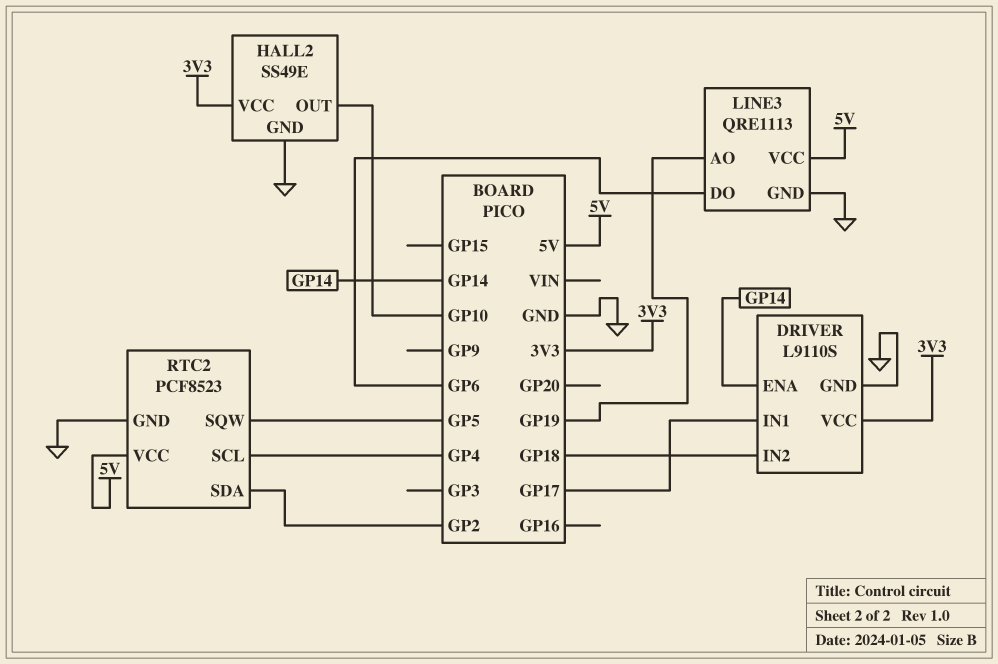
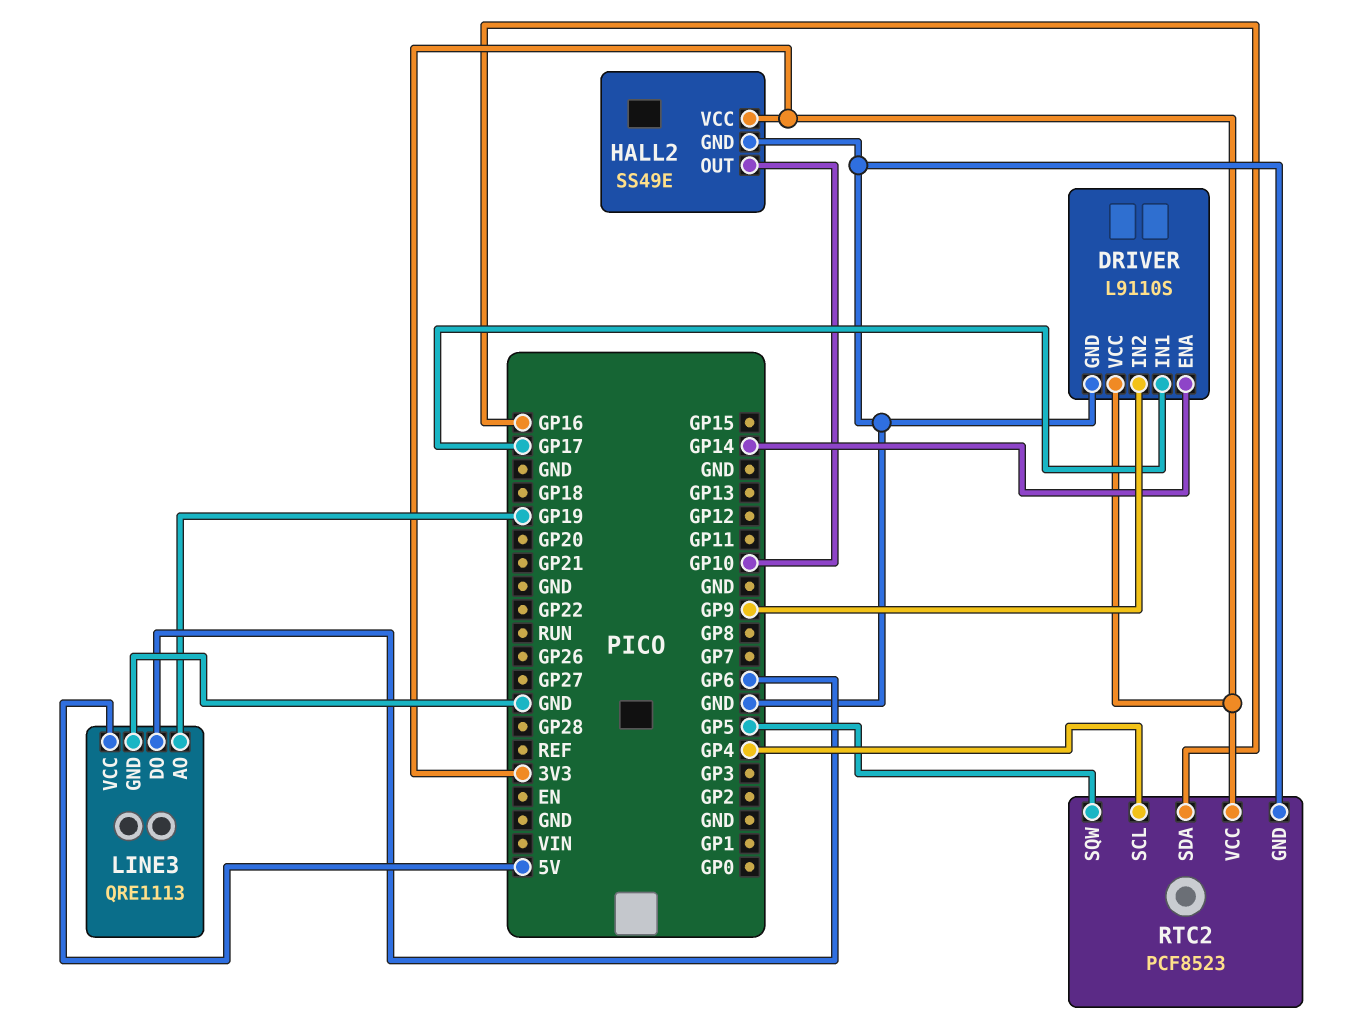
DRIVER pin IN2: GP18 -> GP9
RTC2 pin SDA: GP2 -> GP16
RTC2 pin VCC: 5V -> 3V3

